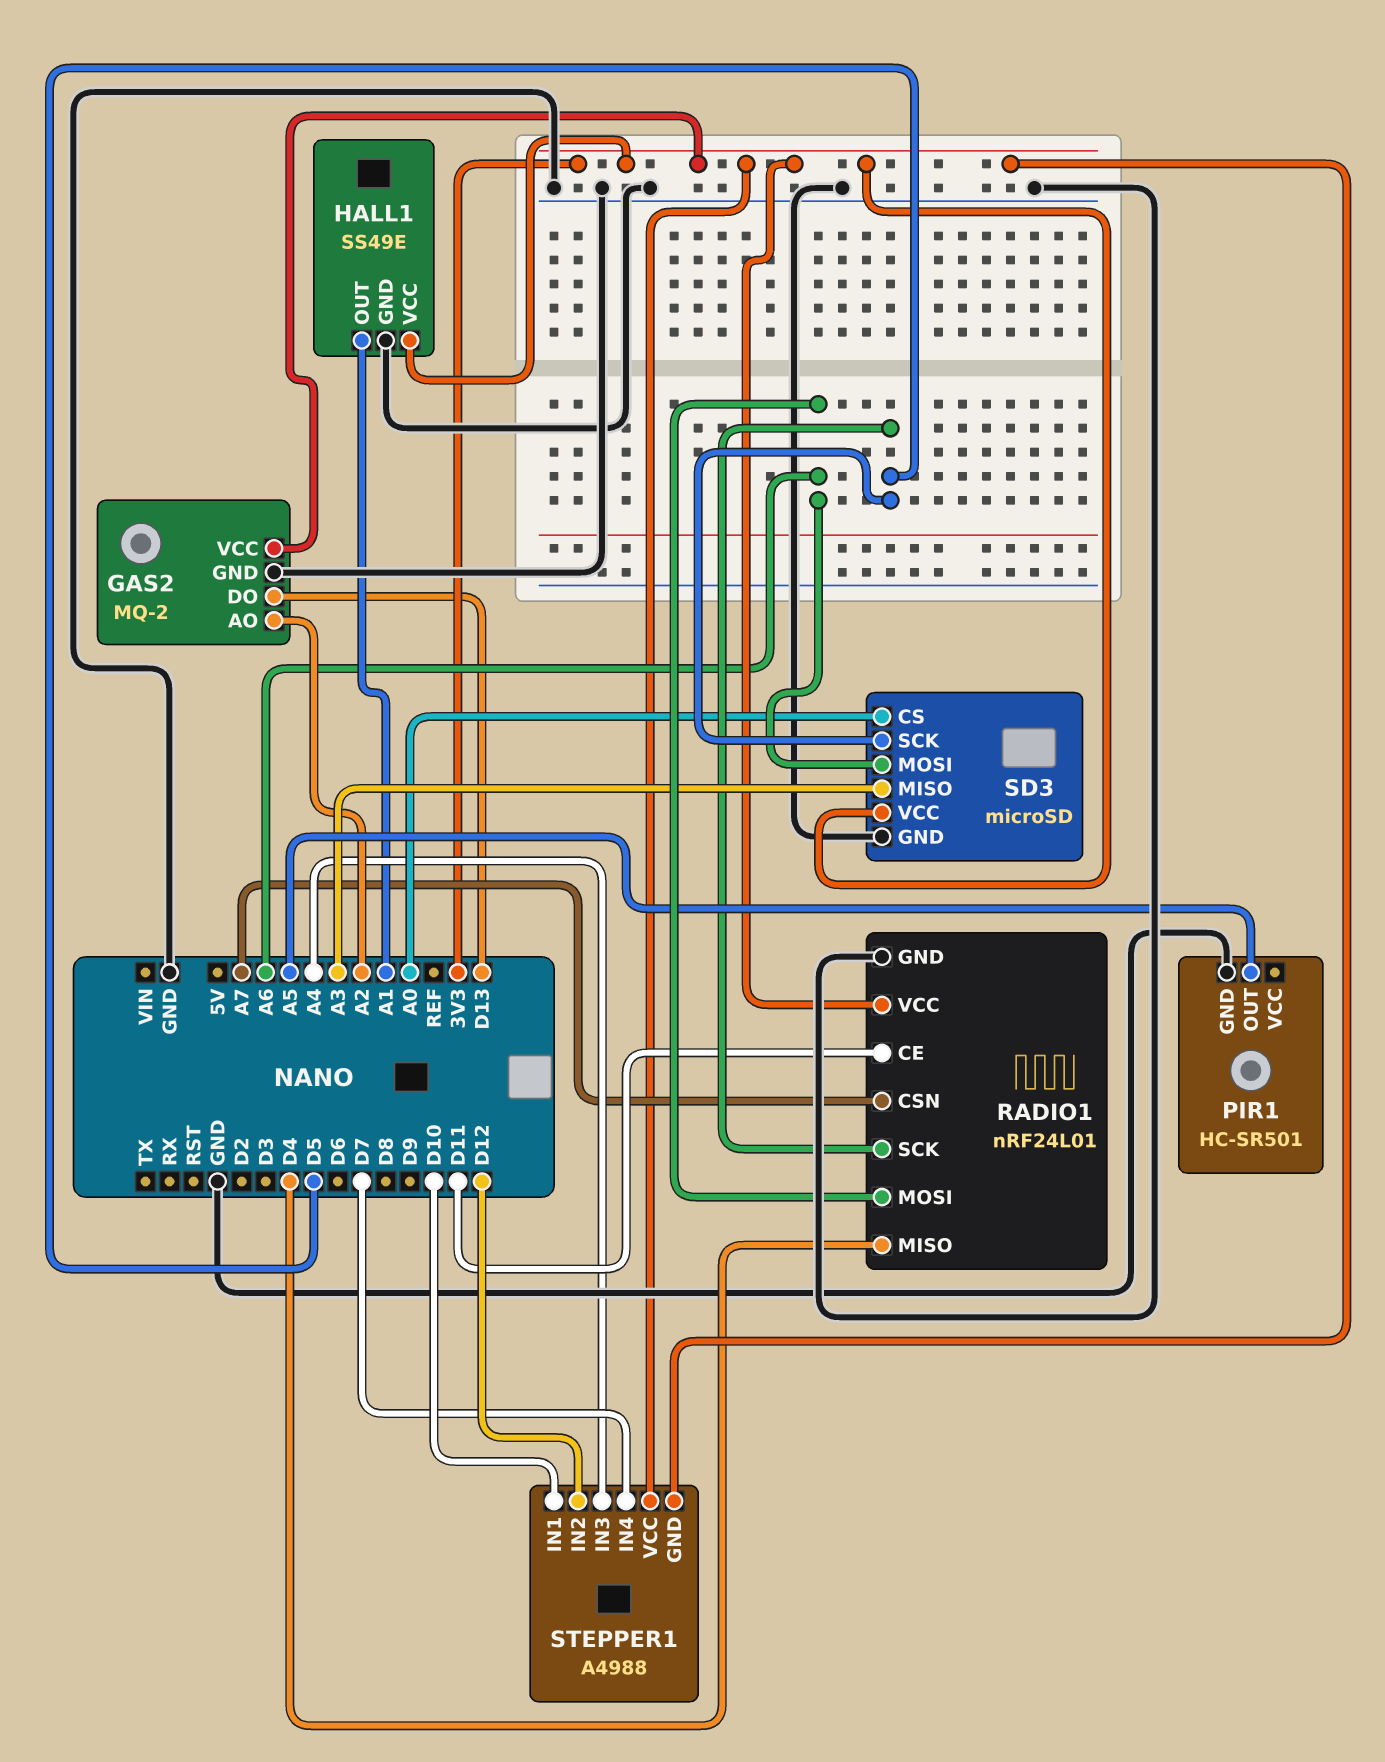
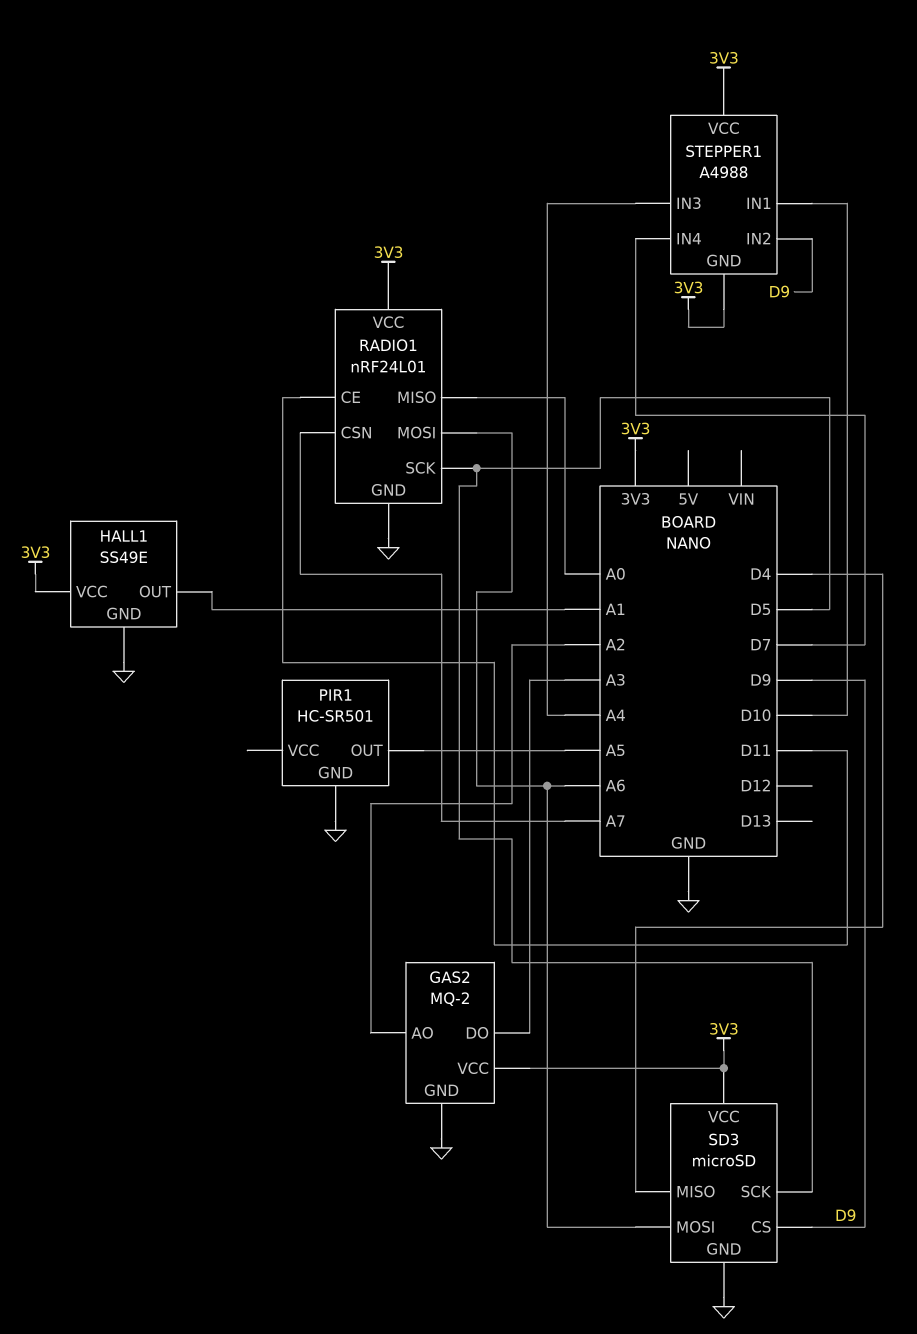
GAS2 pin DO: D13 -> A3
RADIO1 pin MISO: D4 -> A0
SD3 pin CS: A0 -> D9
SD3 pin MISO: A3 -> D4
STEPPER1 pin IN2: D12 -> D9

